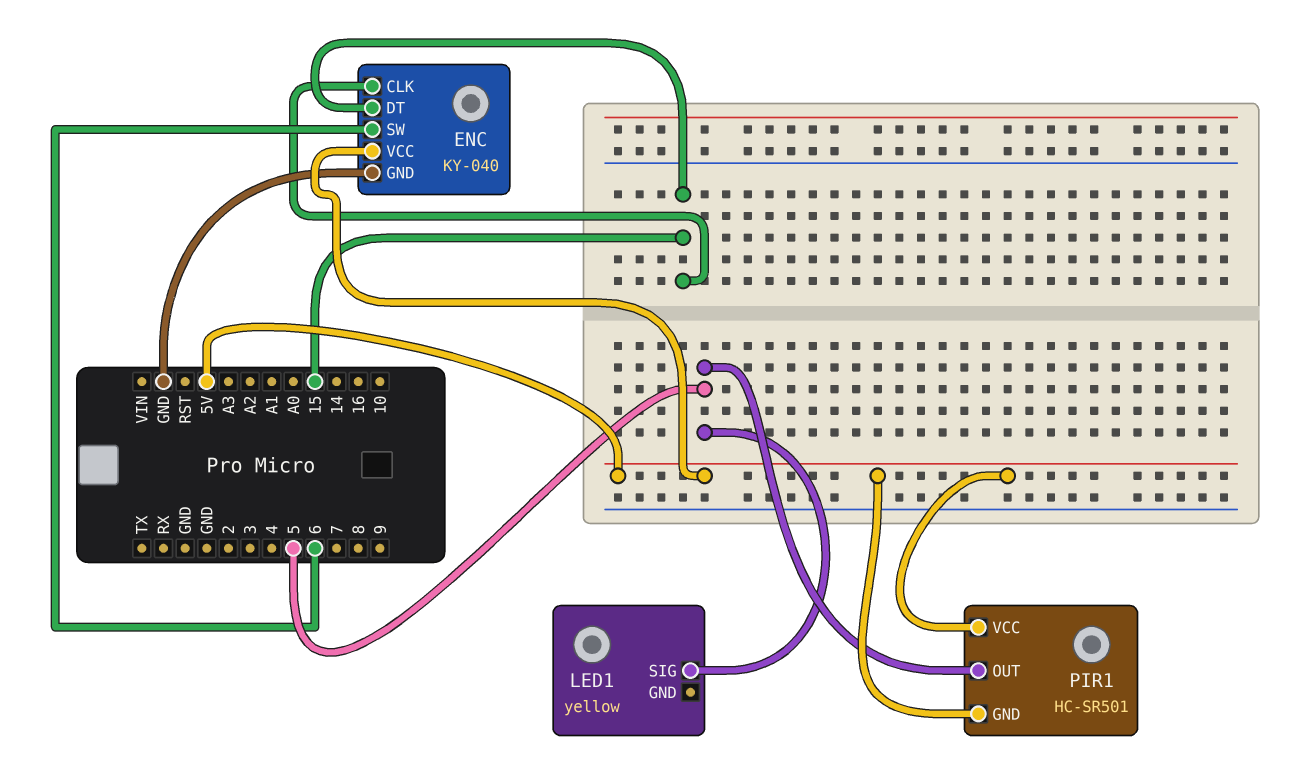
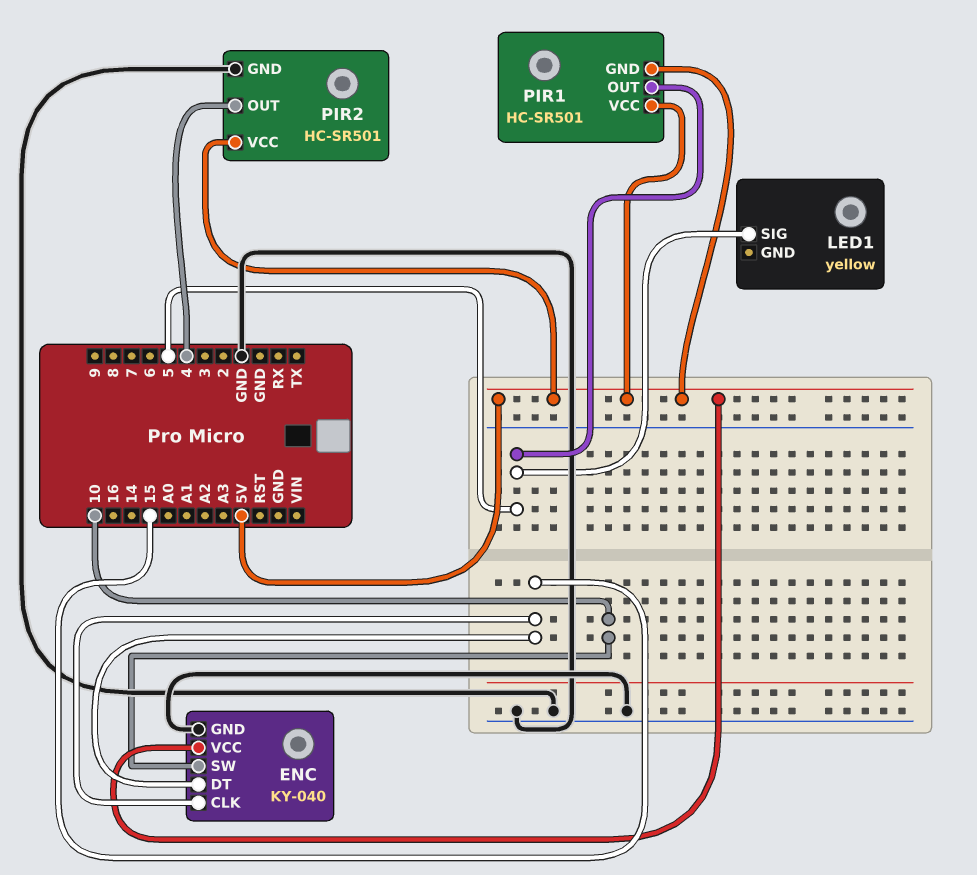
ENC pin SW: 6 -> 10
PIR2: none -> HC-SR501
PIR2 pin GND: none -> GND
PIR2 pin OUT: none -> 4
PIR2 pin VCC: none -> 5V

